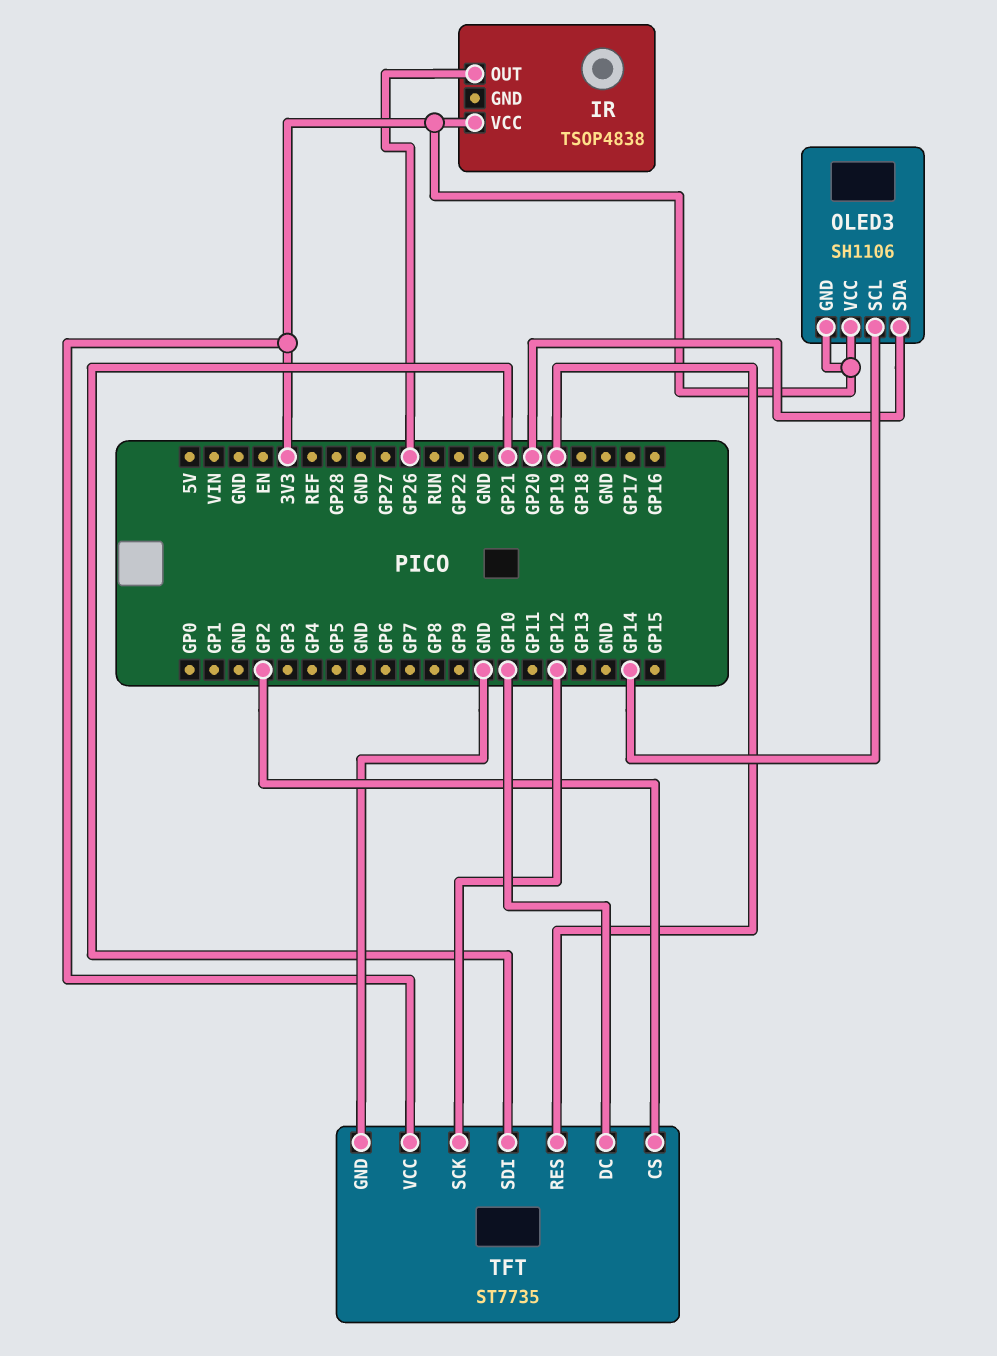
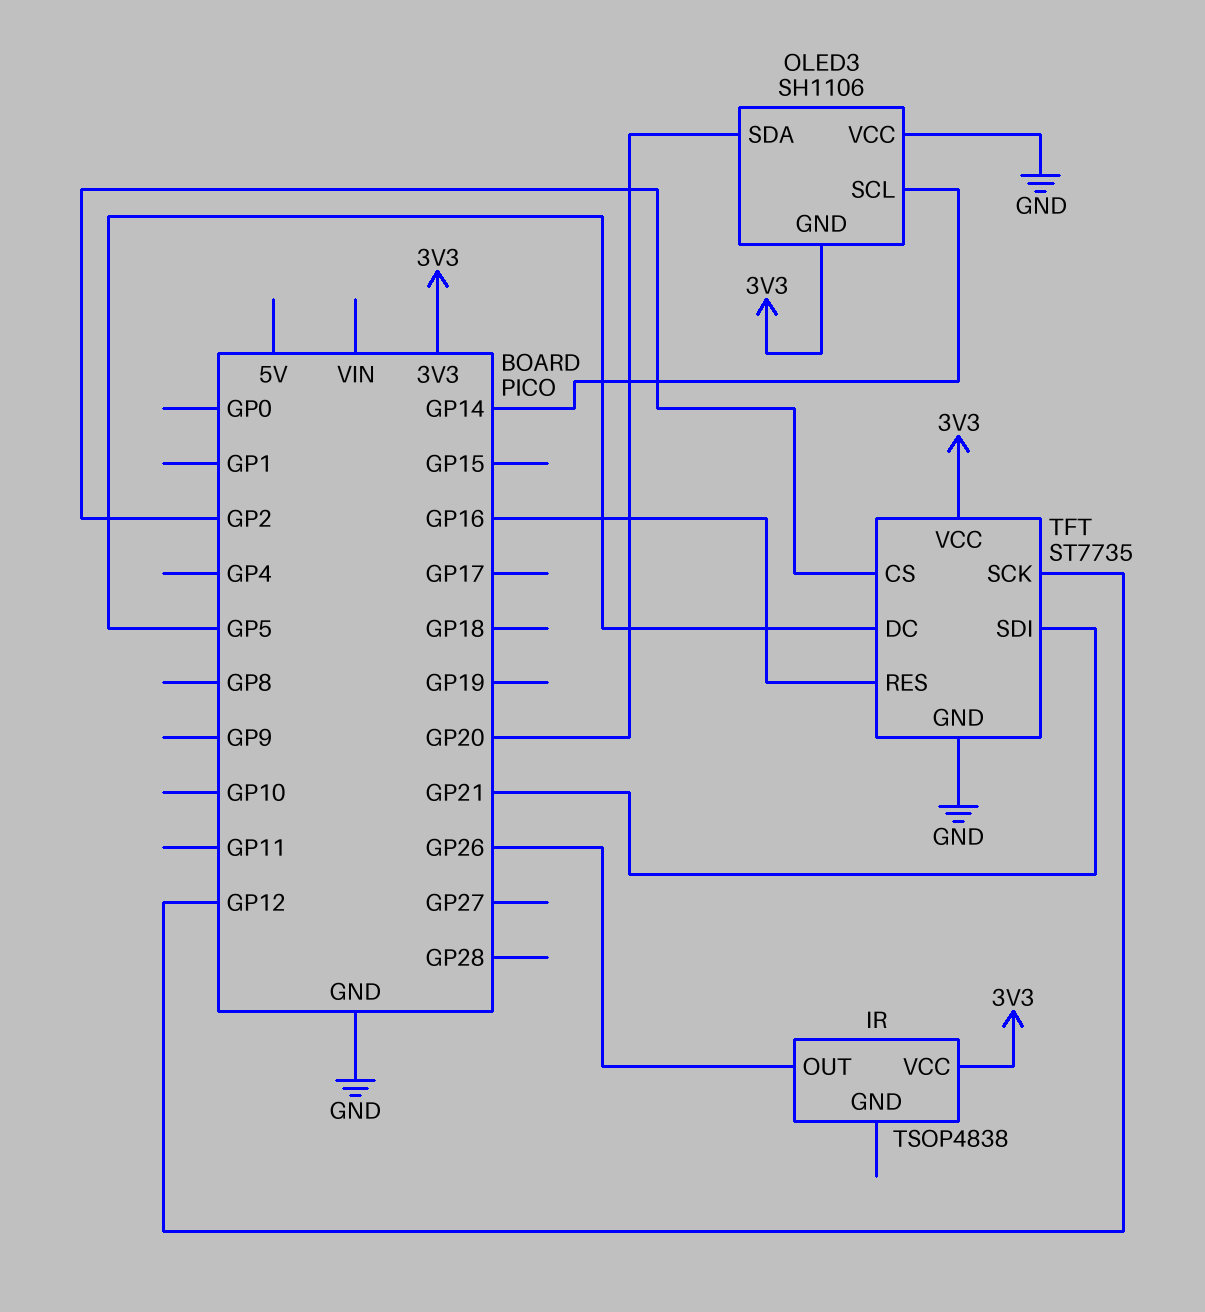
OLED3 pin VCC: 3V3 -> GND
TFT pin DC: GP10 -> GP5
TFT pin RES: GP19 -> GP16

